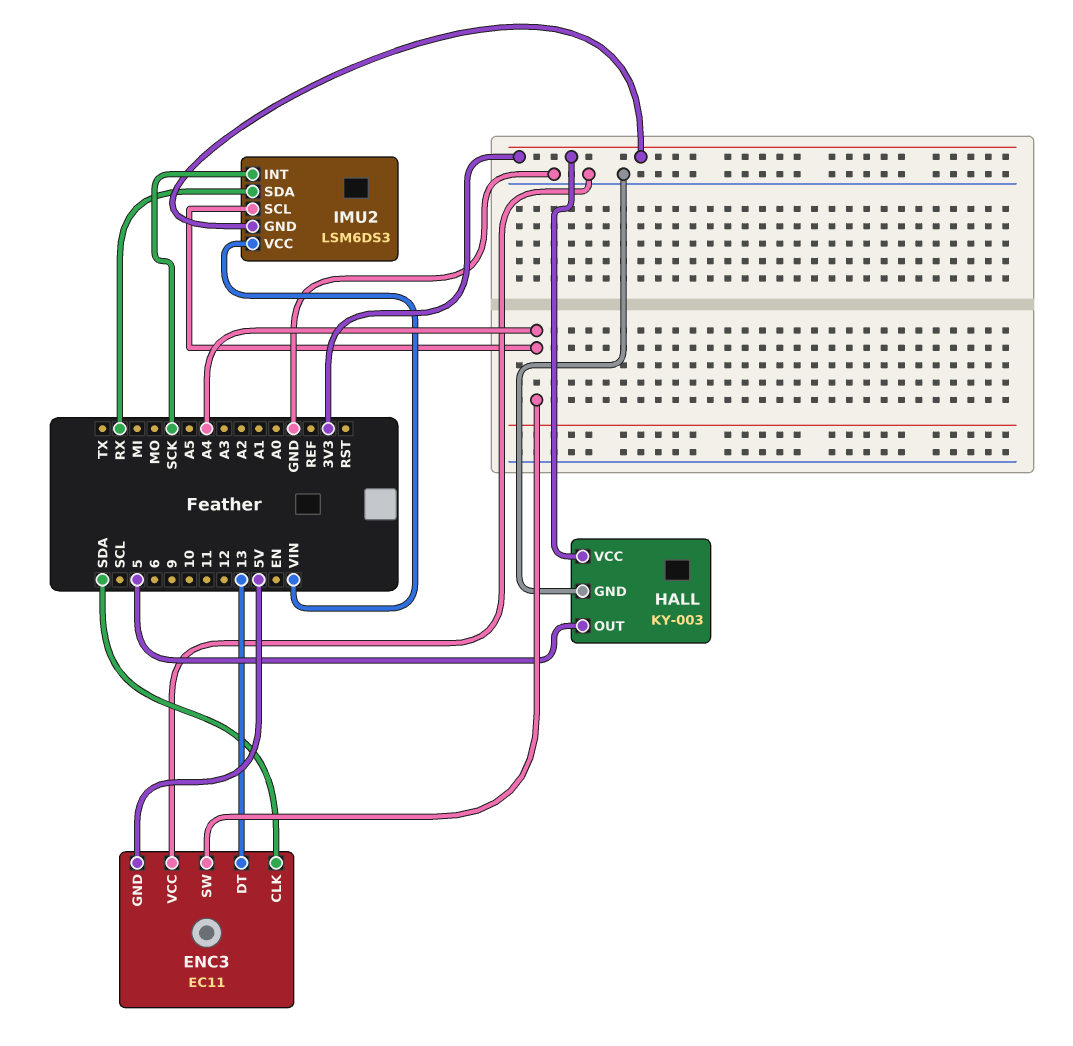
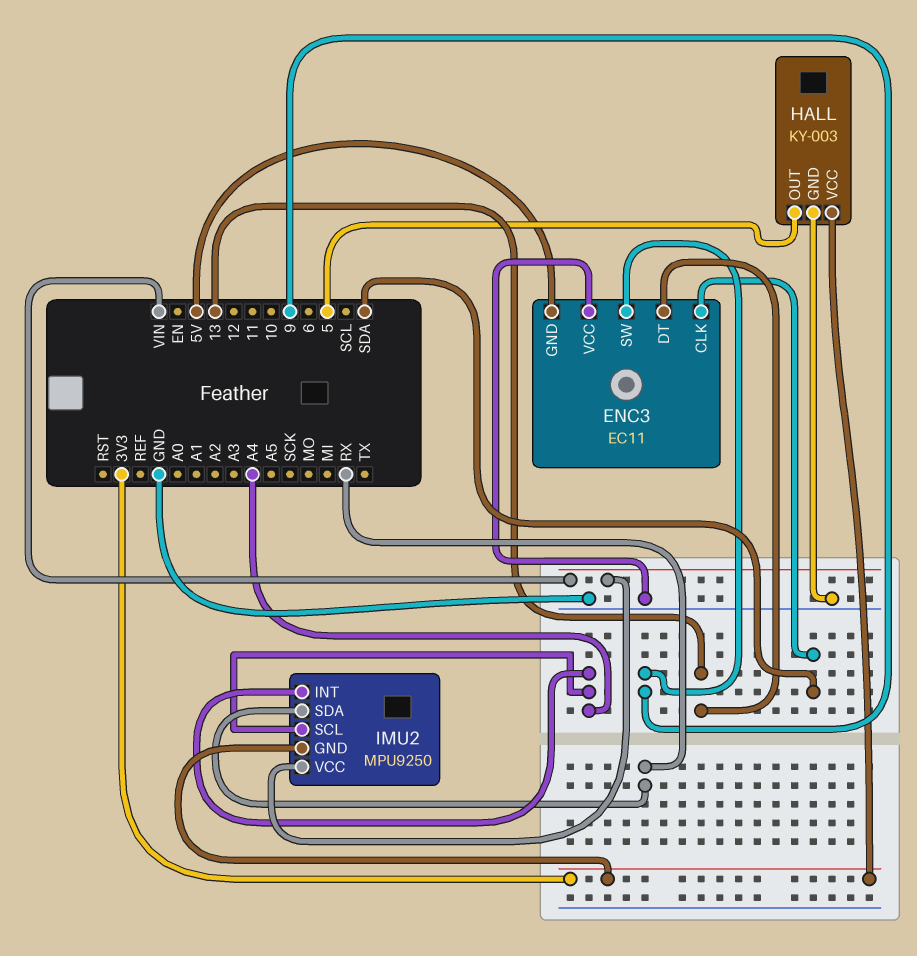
ENC3 pin SW: A4 -> 9
IMU2: LSM6DS3 -> MPU9250
IMU2 pin INT: SCK -> A4

